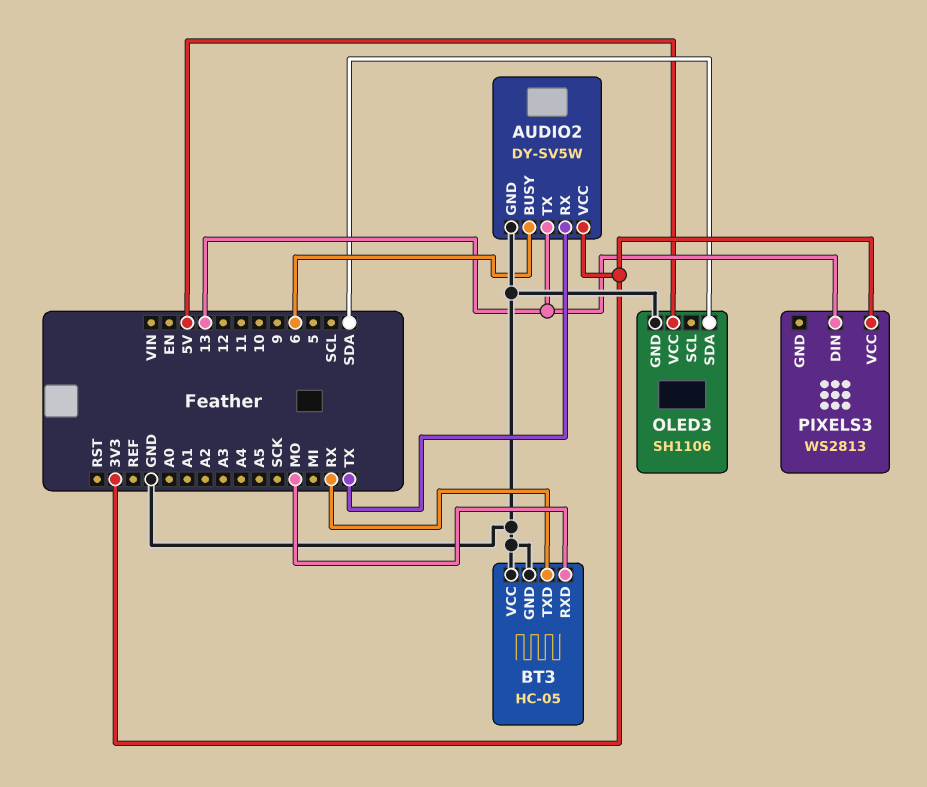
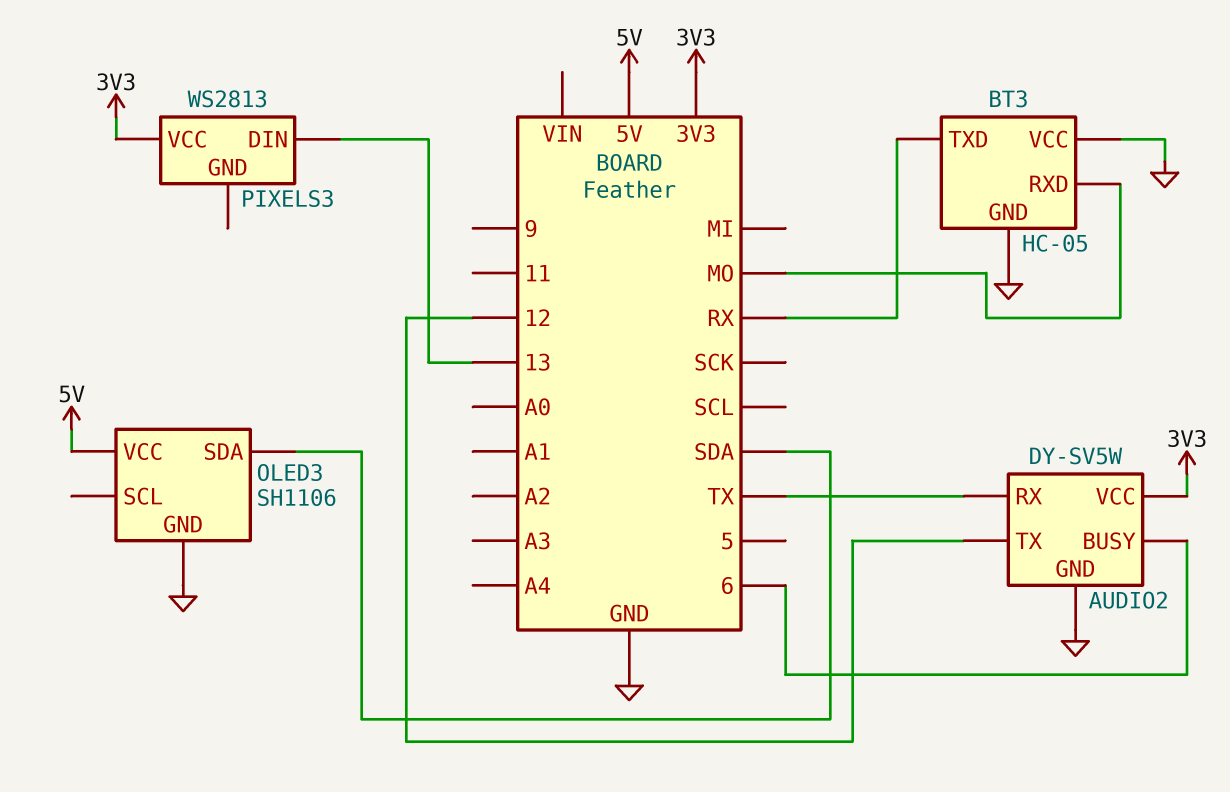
AUDIO2 pin TX: 13 -> 12

